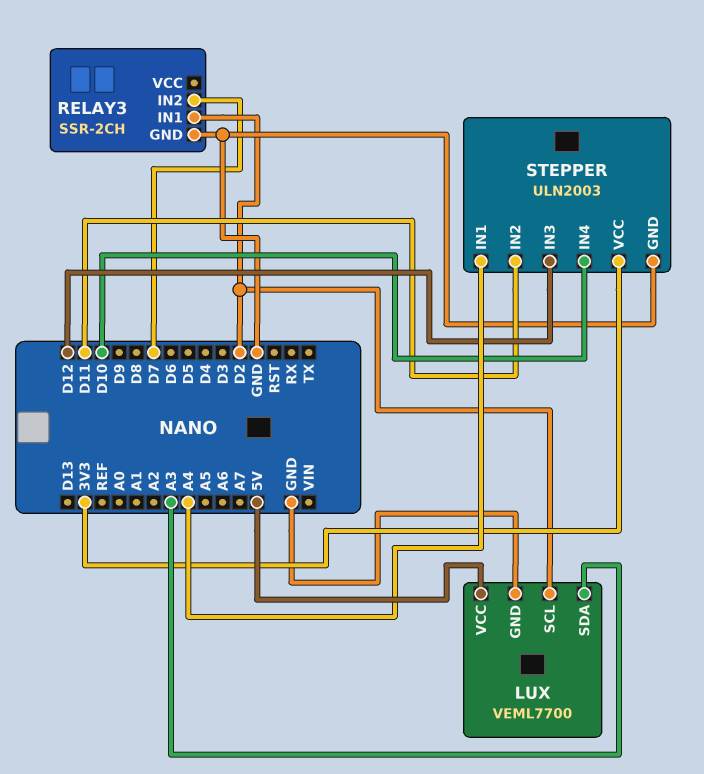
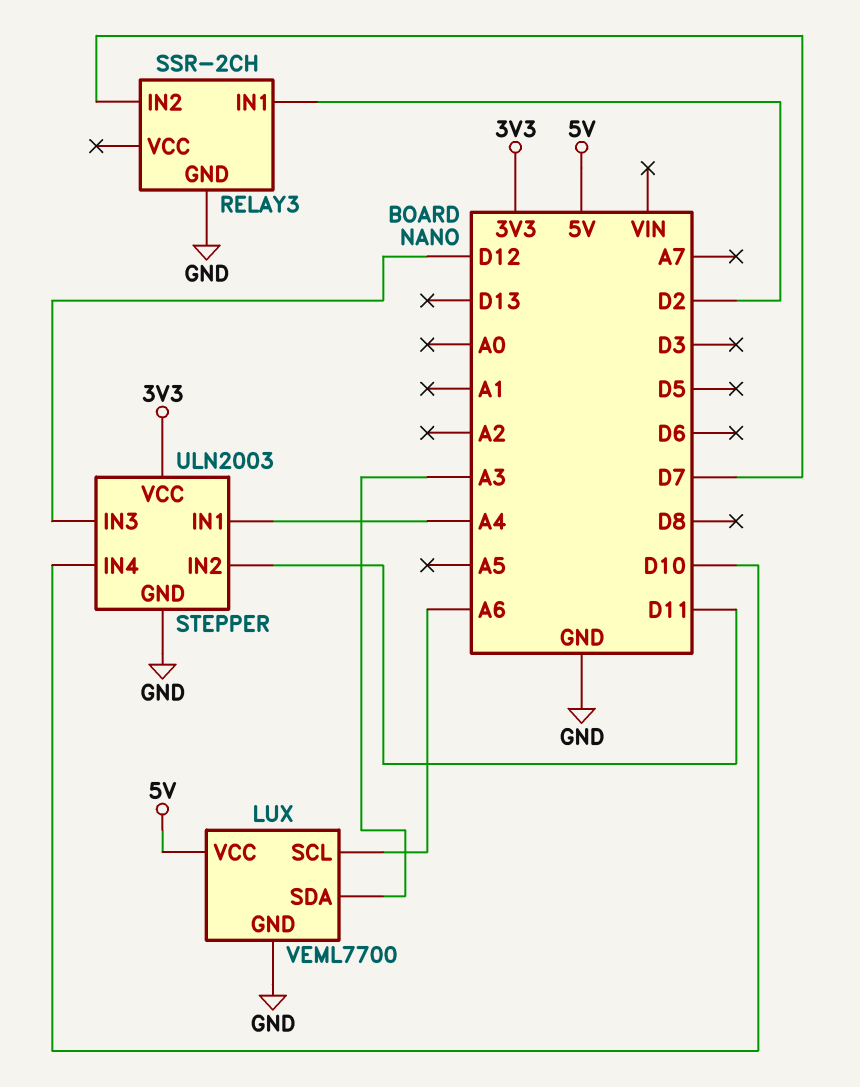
LUX pin SCL: D2 -> A6

